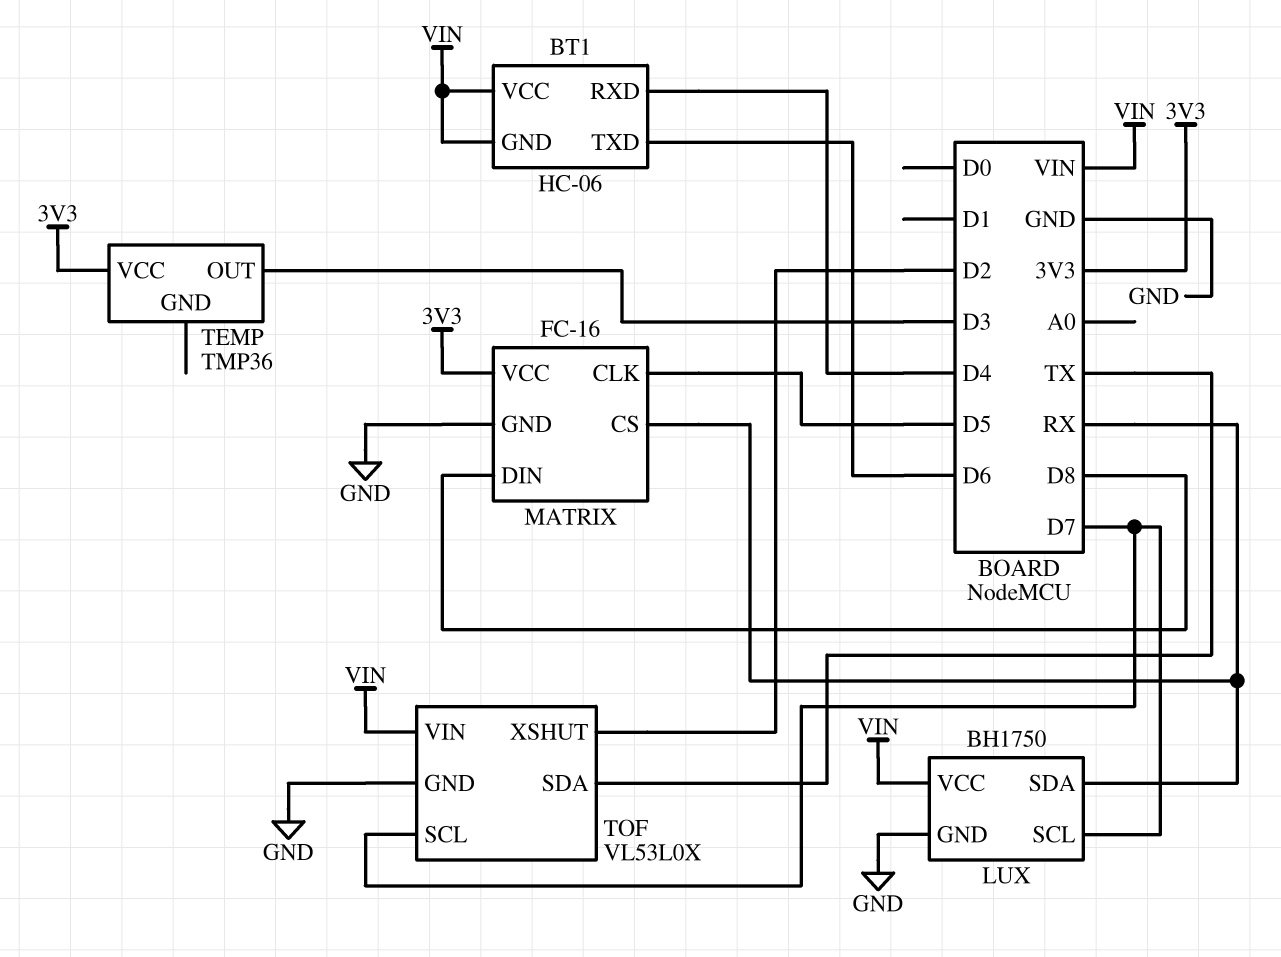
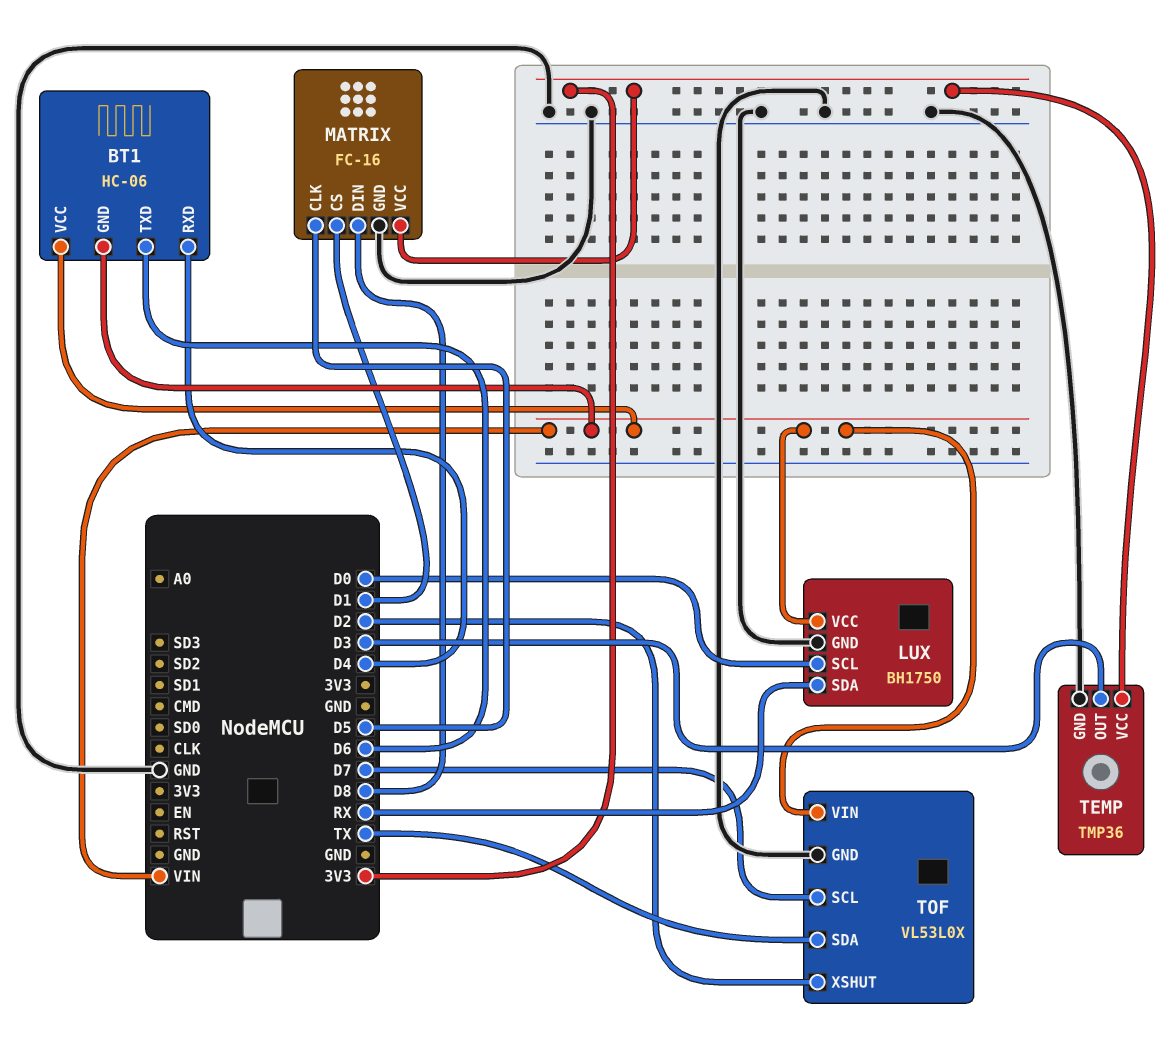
LUX pin SCL: D7 -> D0
MATRIX pin CS: RX -> D1
TEMP pin GND: none -> GND

